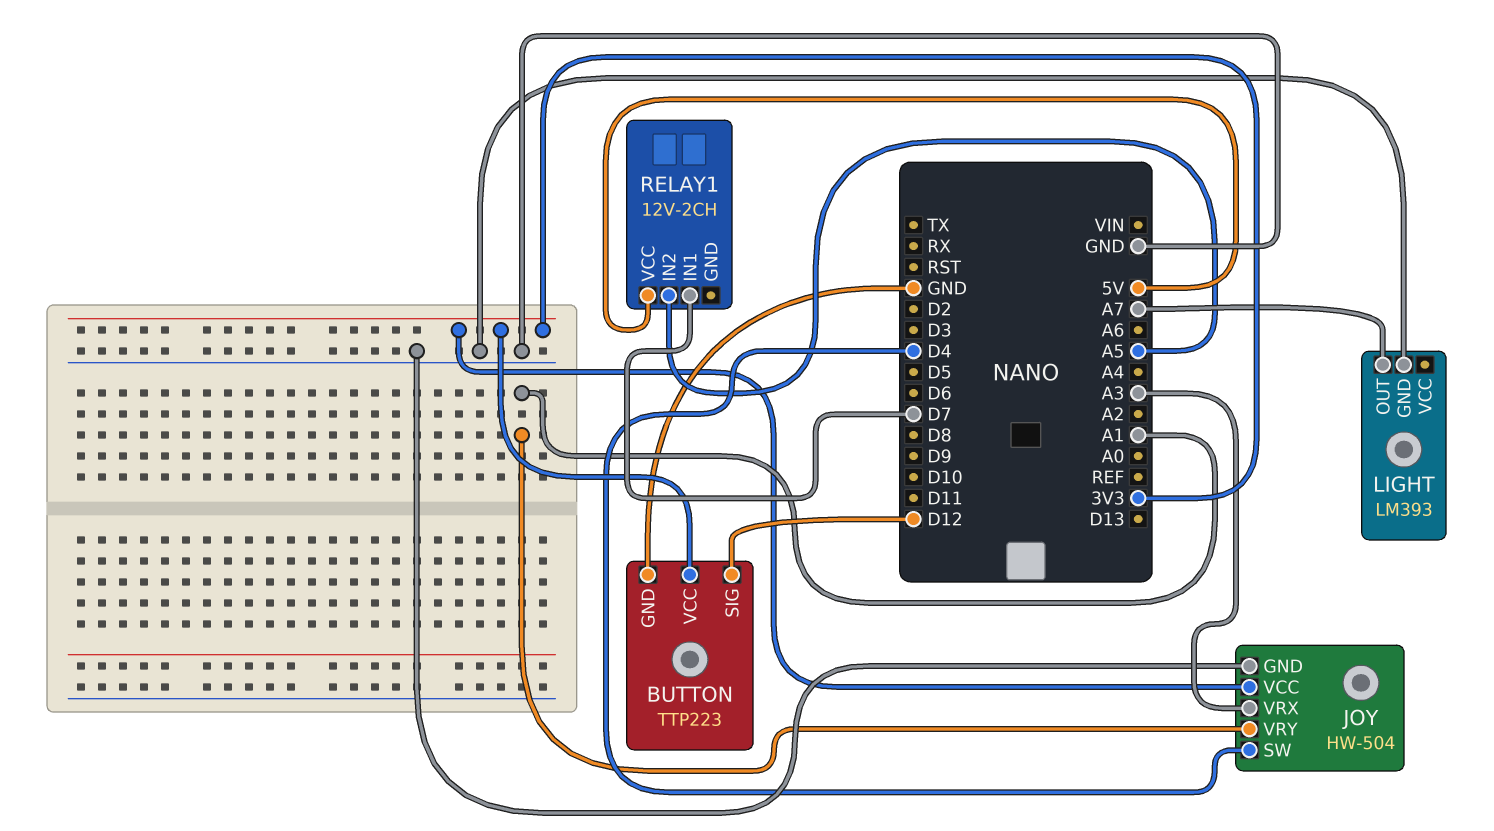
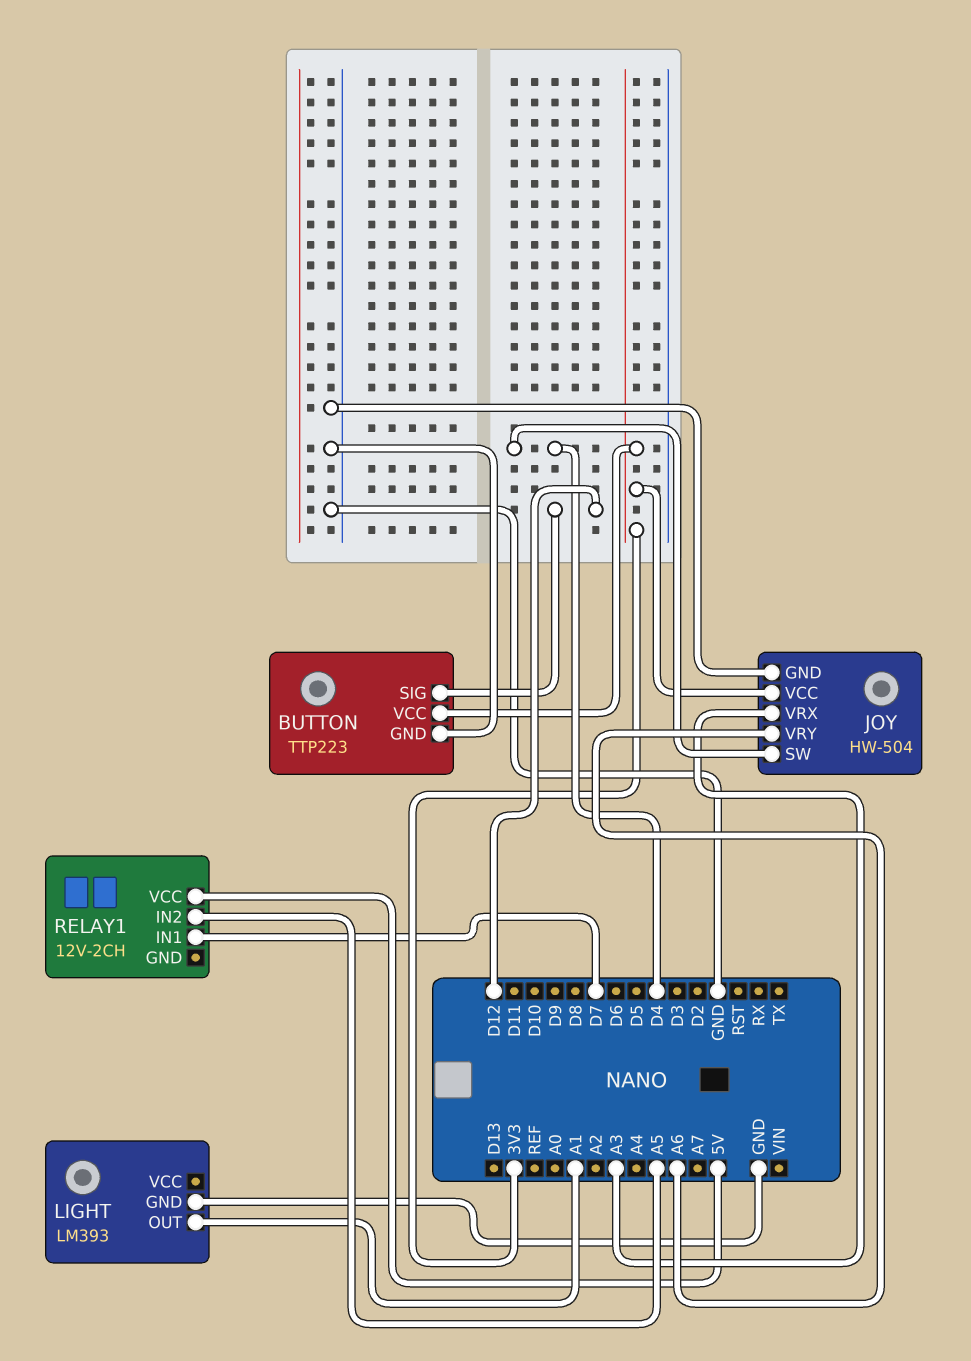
JOY pin VRY: A1 -> A6
LIGHT pin OUT: A7 -> A1

